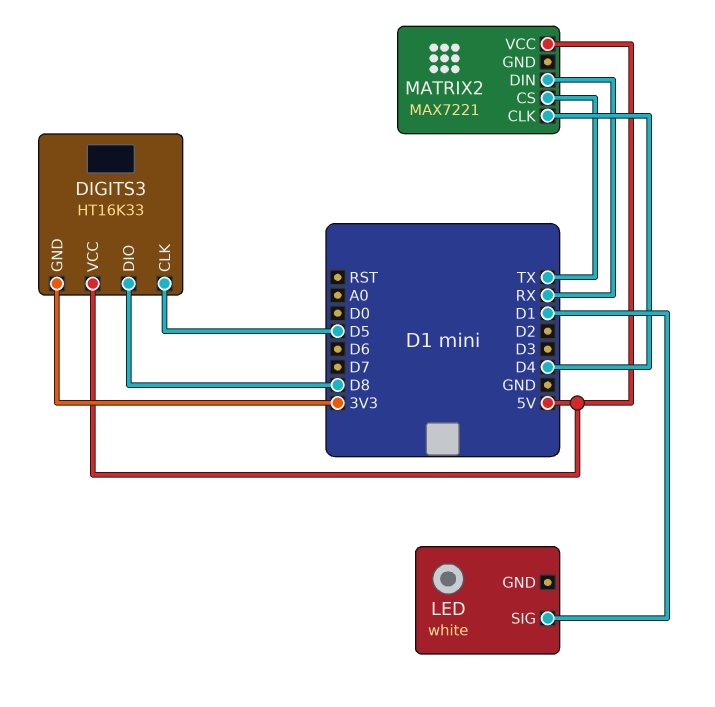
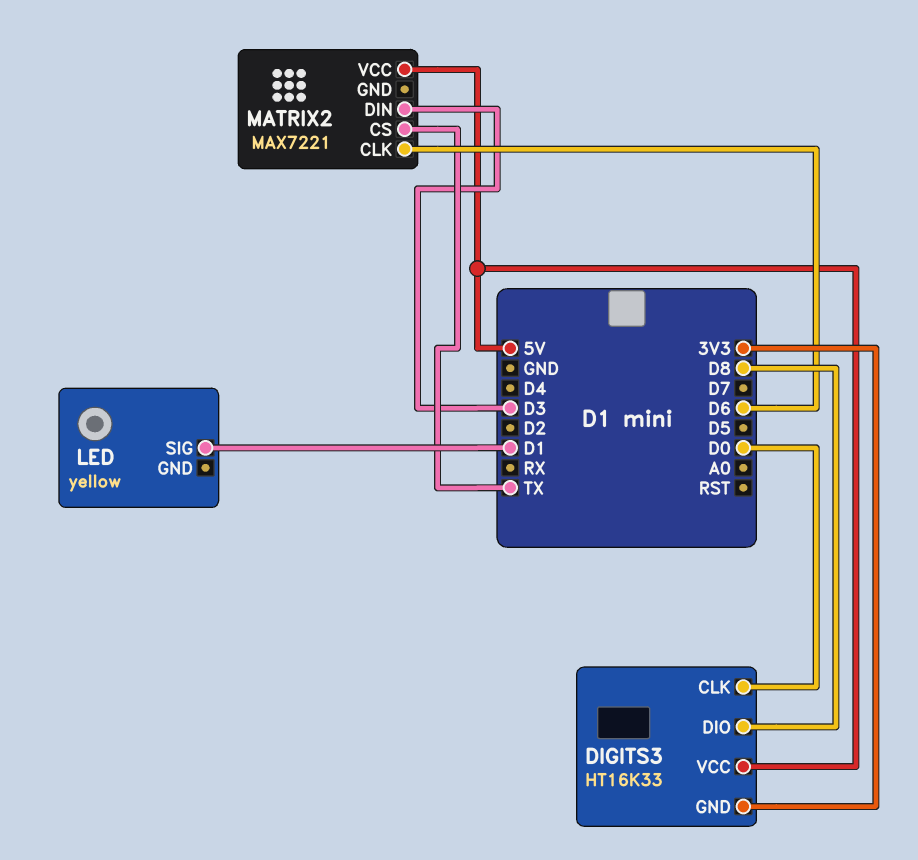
DIGITS3 pin CLK: D5 -> D0
LED: white -> yellow
MATRIX2 pin CLK: D4 -> D6
MATRIX2 pin DIN: RX -> D3

